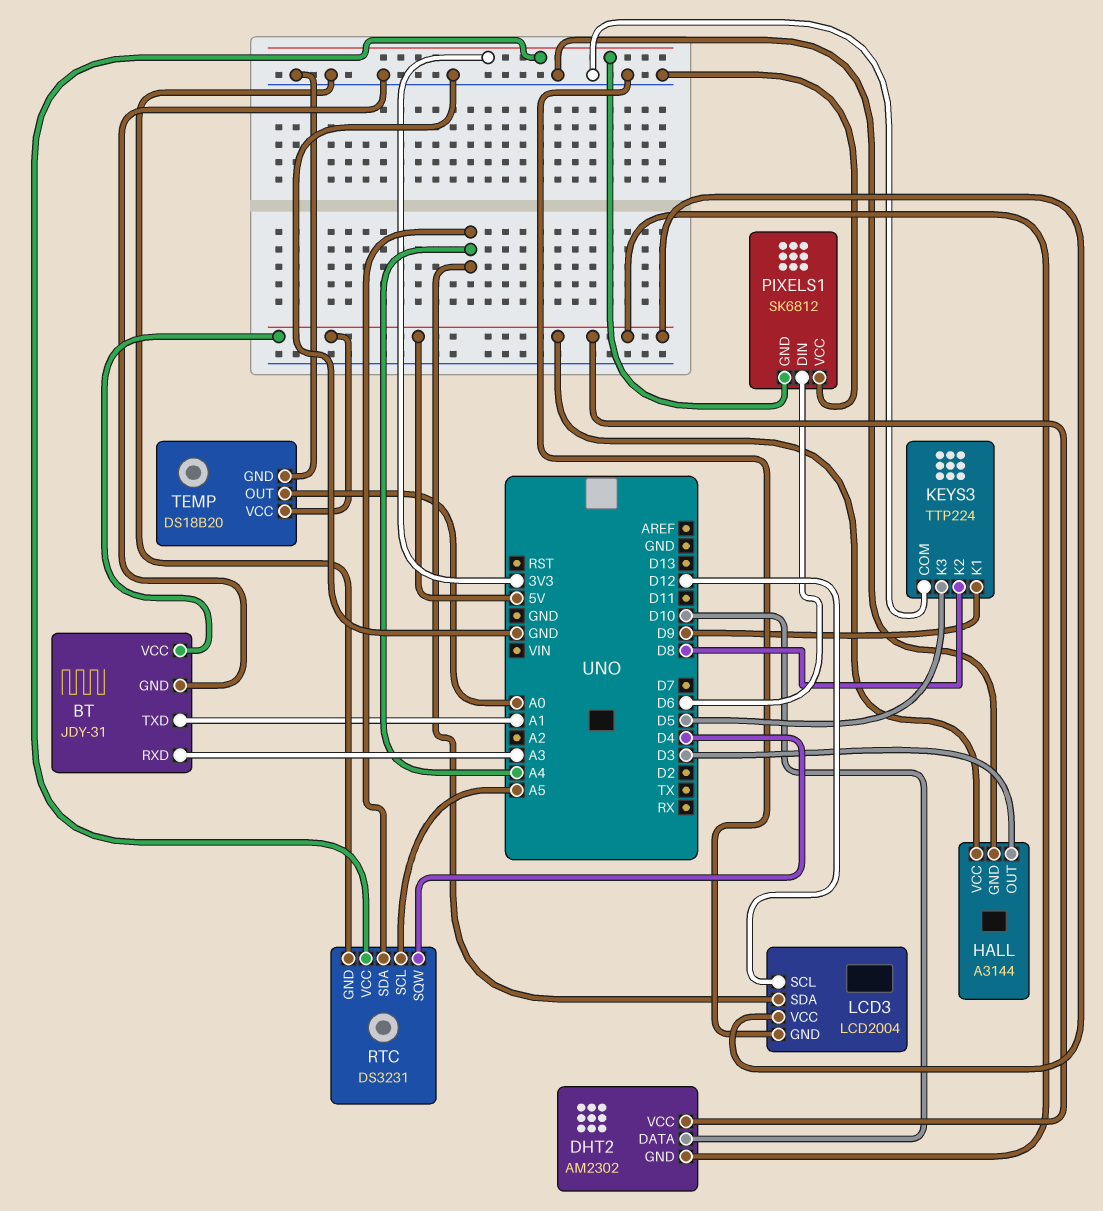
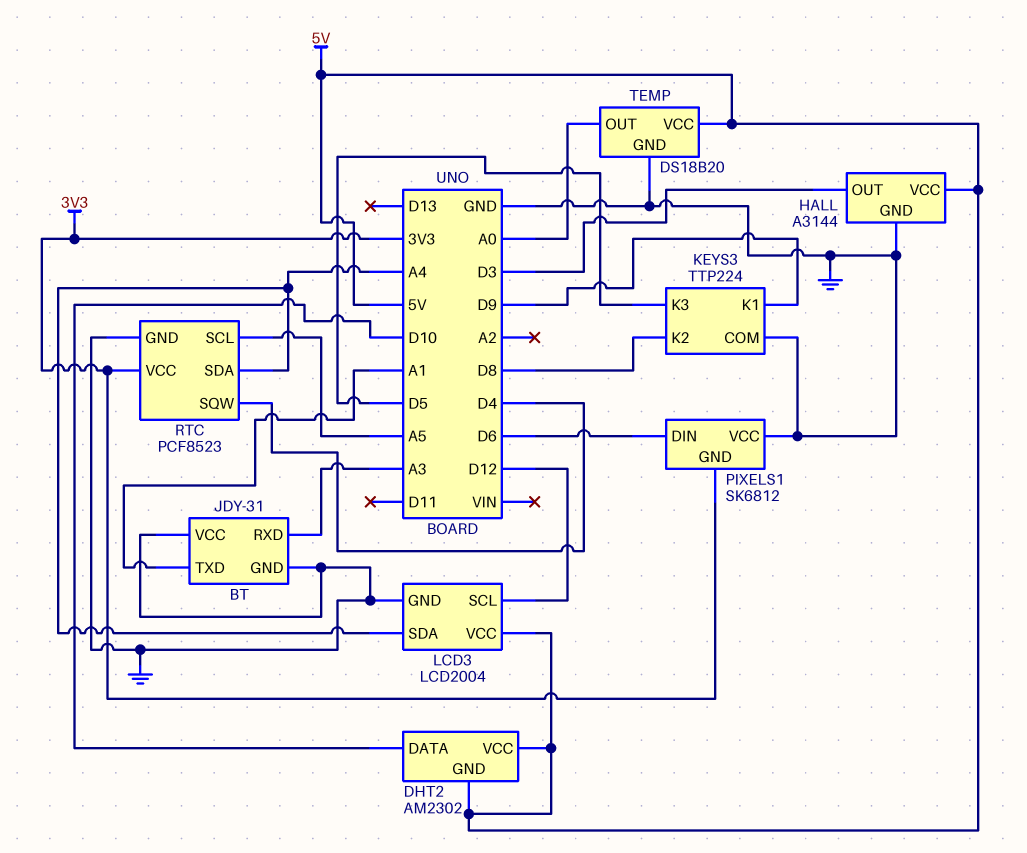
BT pin VCC: 5V -> GND
RTC: DS3231 -> PCF8523

